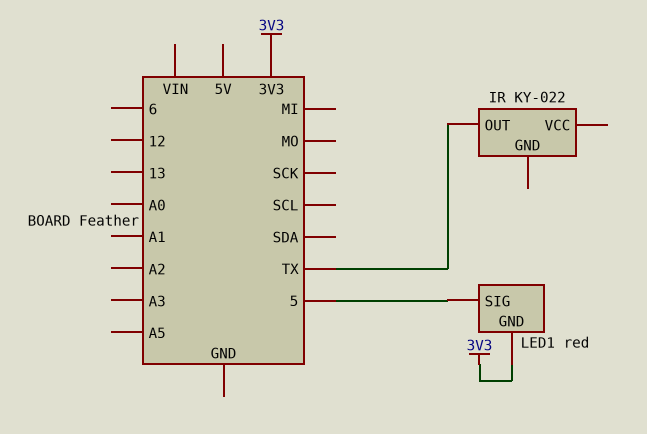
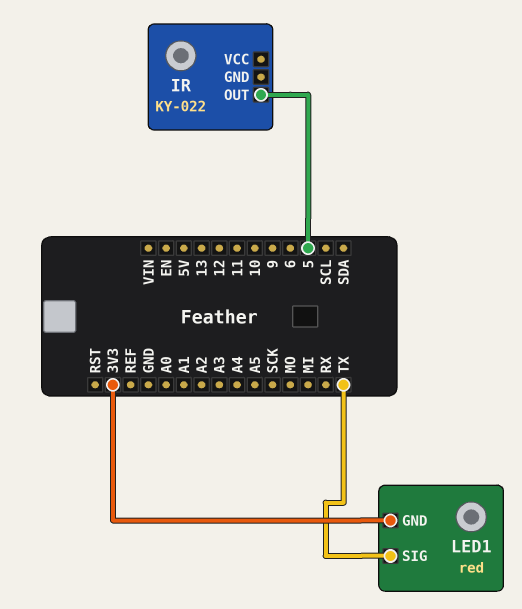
IR pin OUT: TX -> 5
LED1 pin SIG: 5 -> TX

